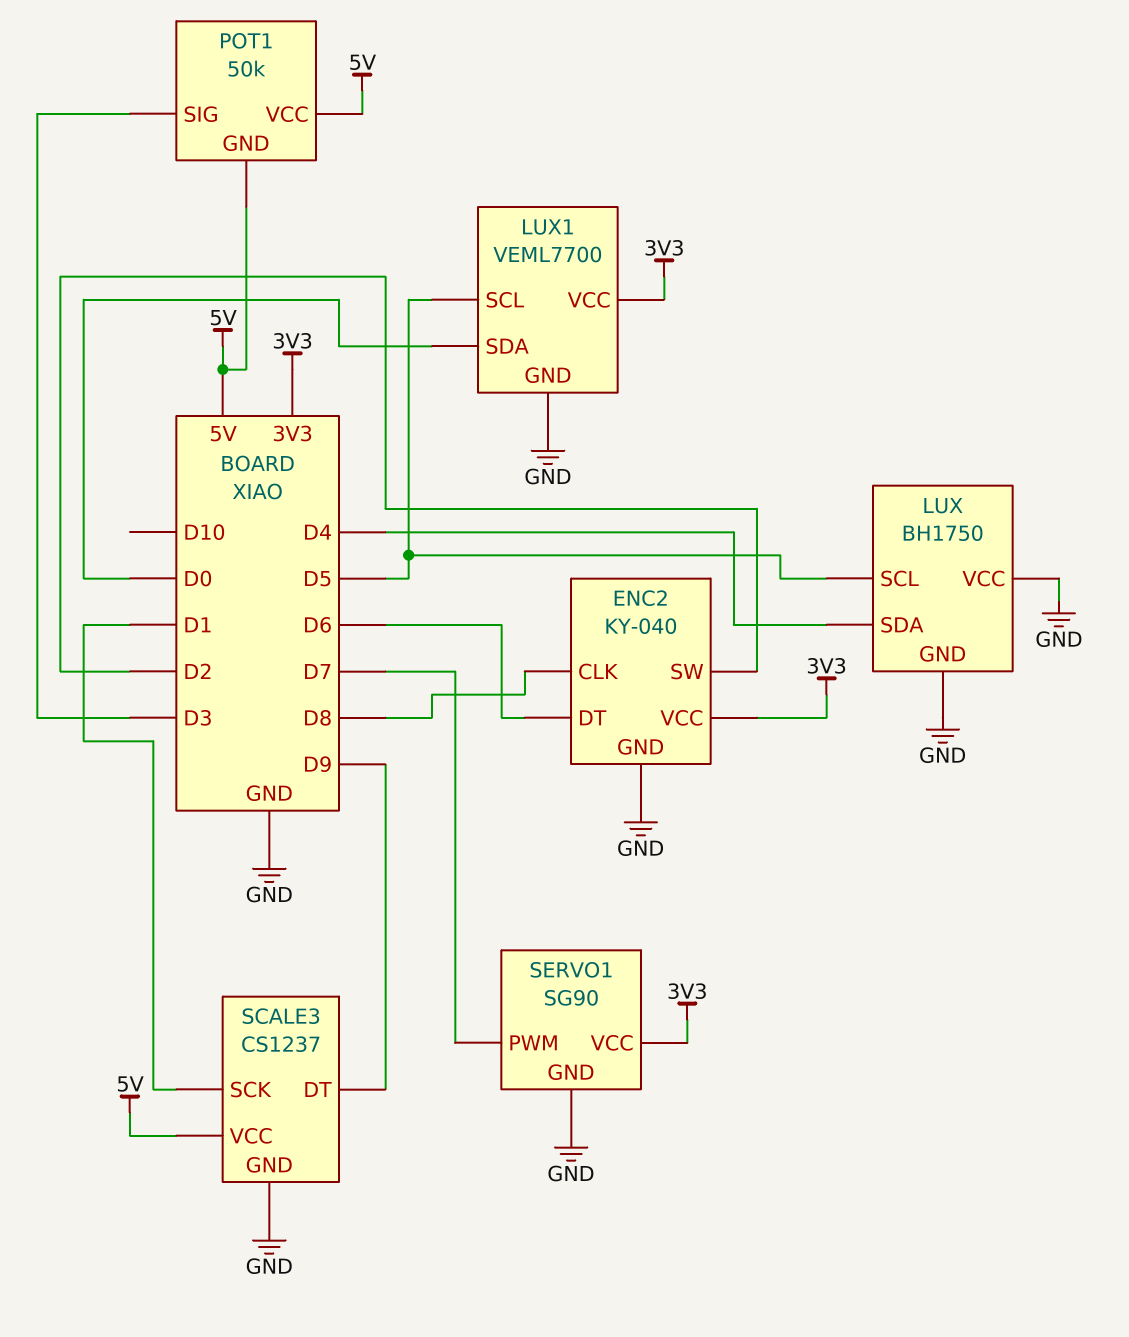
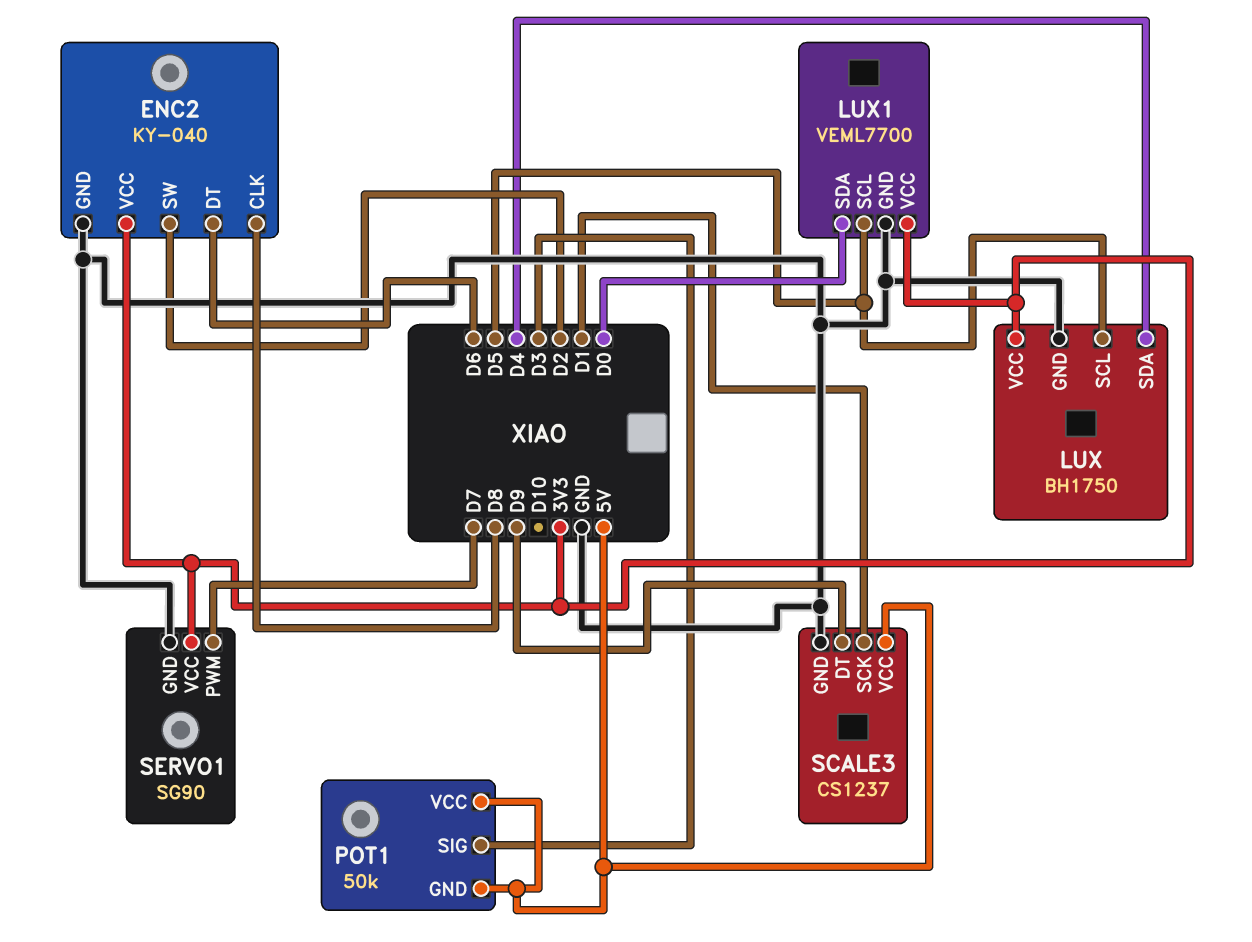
LUX pin VCC: GND -> 3V3

